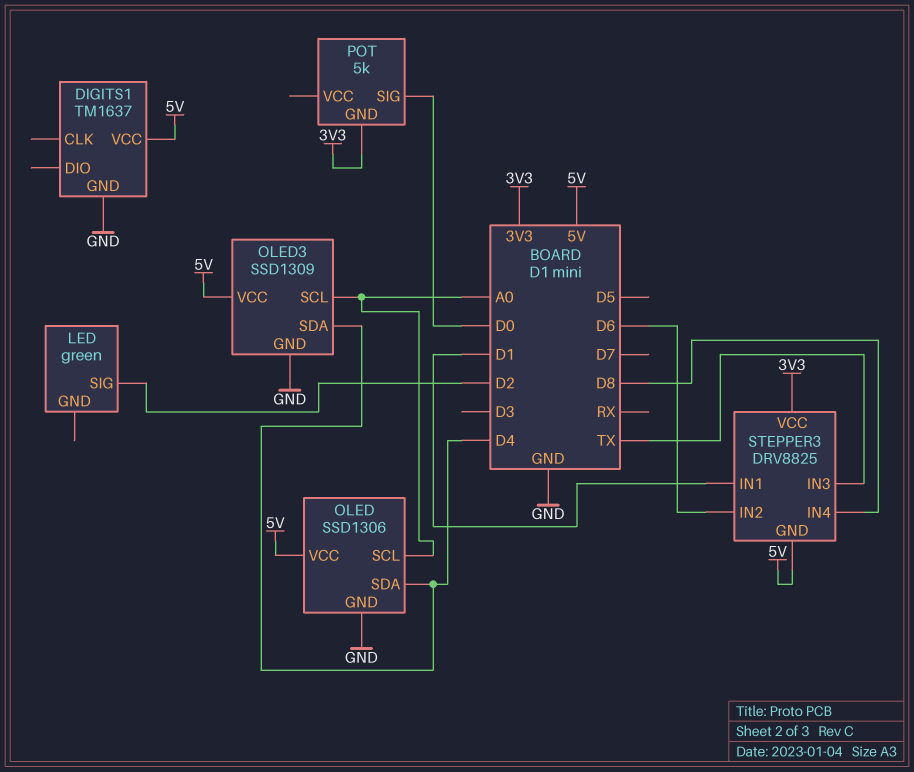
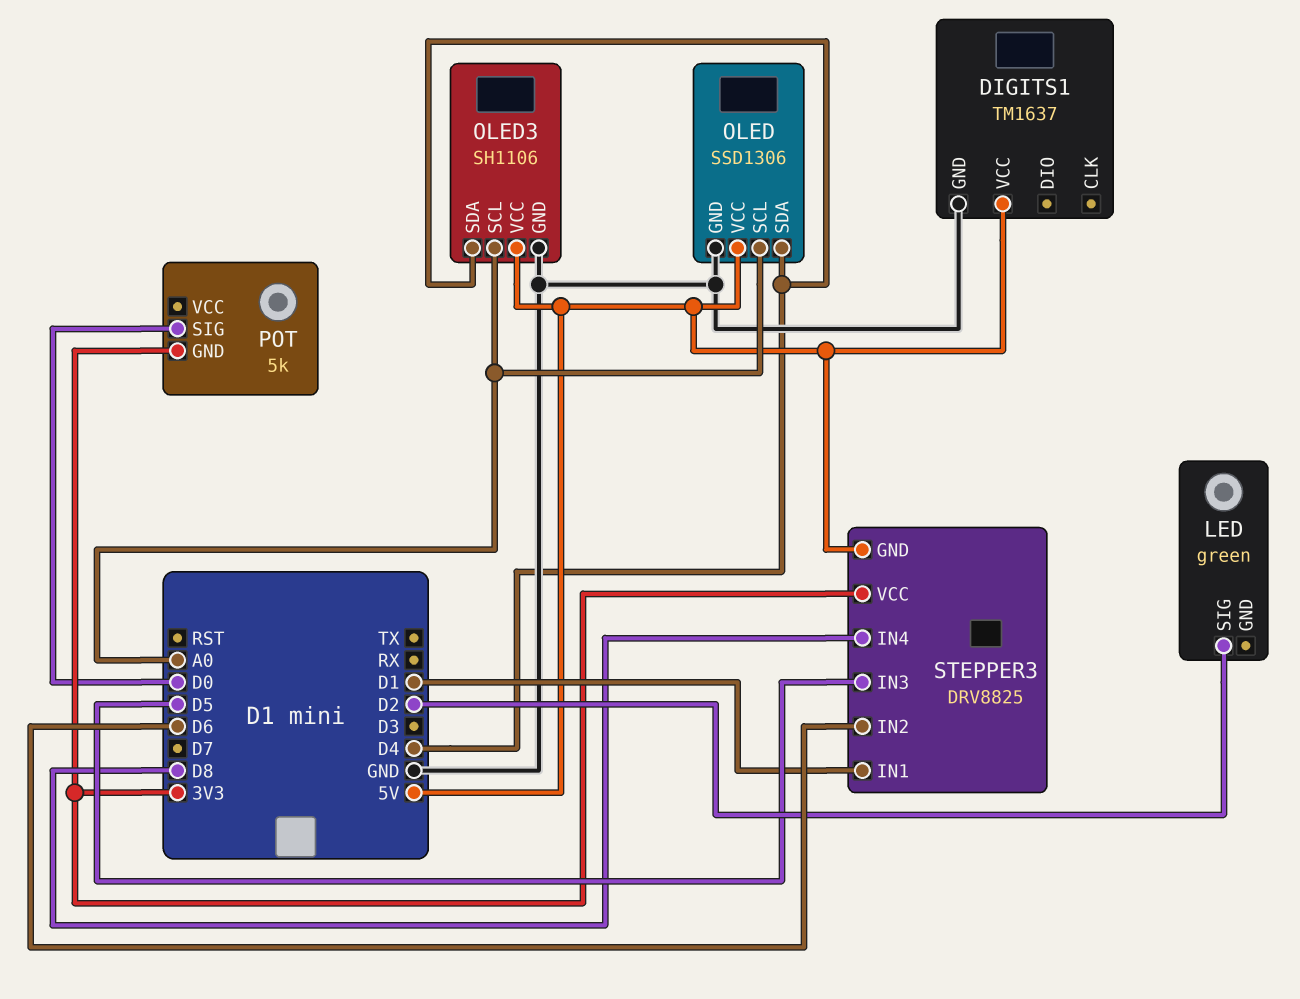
OLED3: SSD1309 -> SH1106
STEPPER3 pin IN3: TX -> D5

